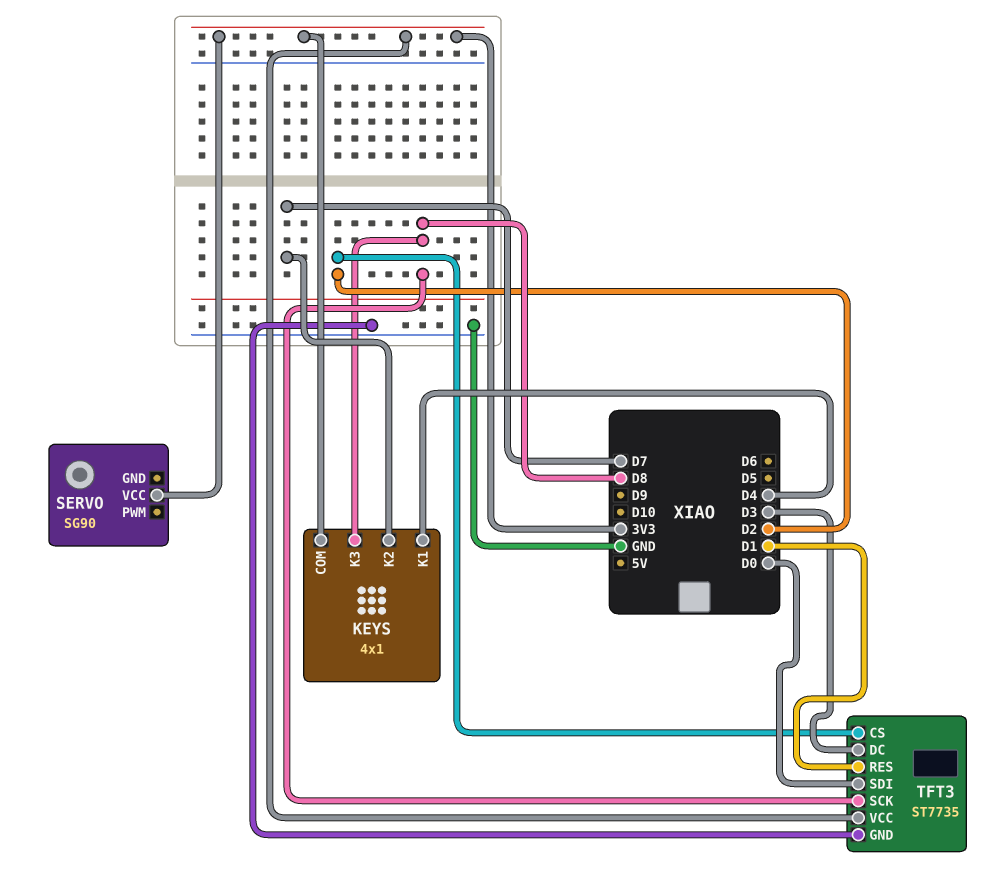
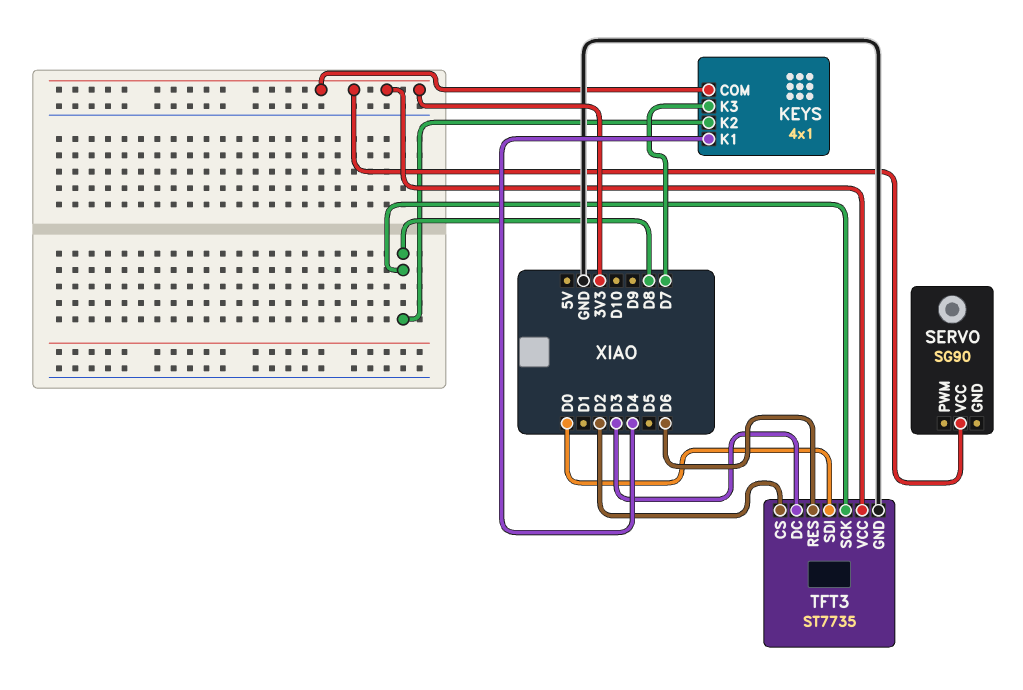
KEYS pin K2: D7 -> D8
KEYS pin K3: D8 -> D7
TFT3 pin RES: D1 -> D6

